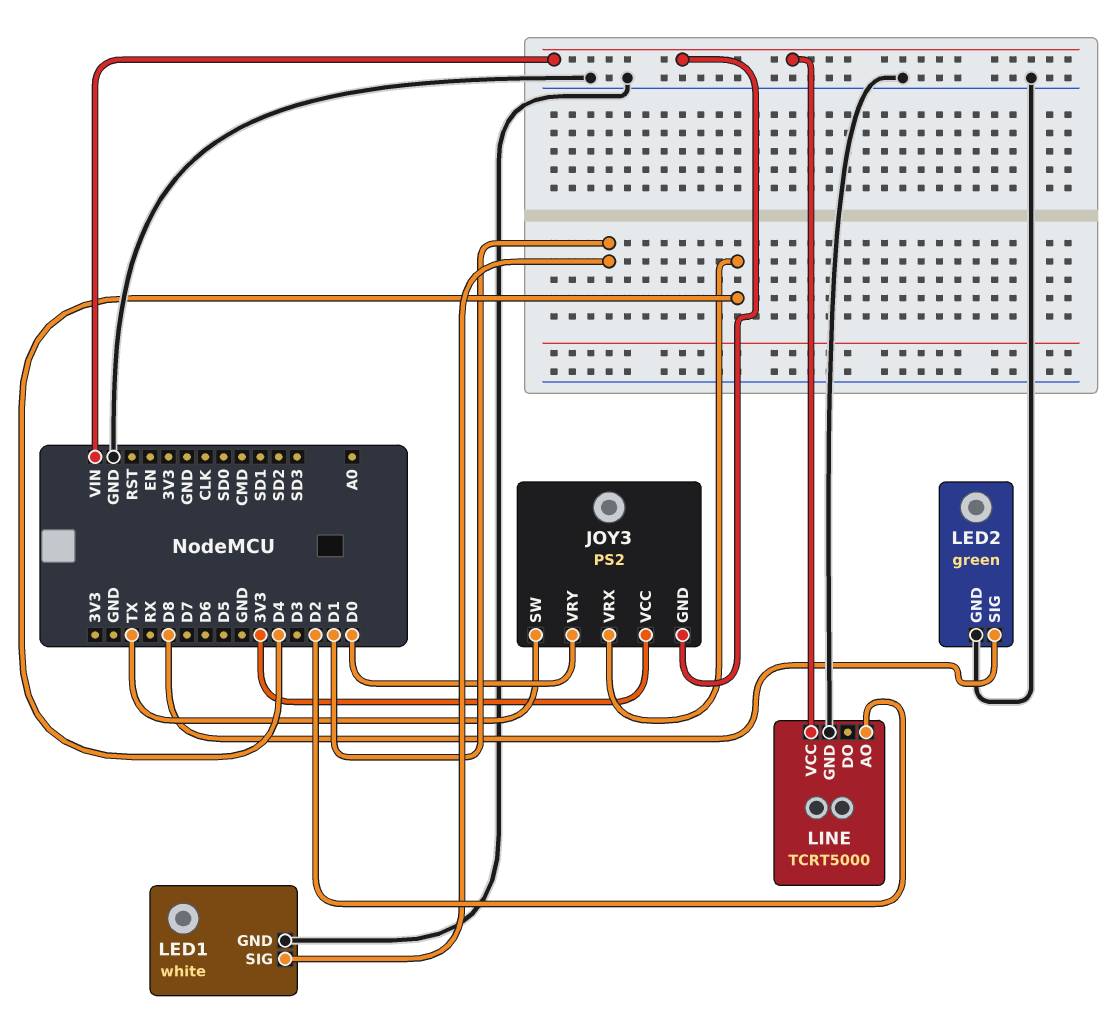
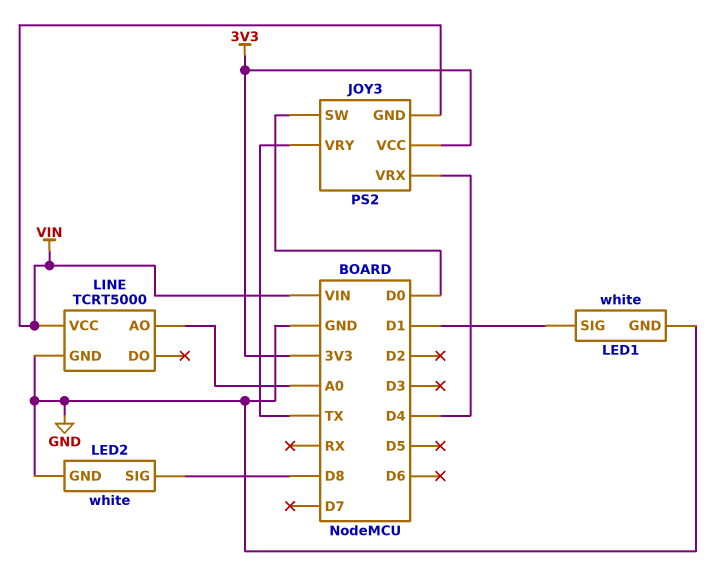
JOY3 pin SW: TX -> D0
JOY3 pin VRY: D0 -> TX
LED2: green -> white
LINE pin AO: D2 -> A0

